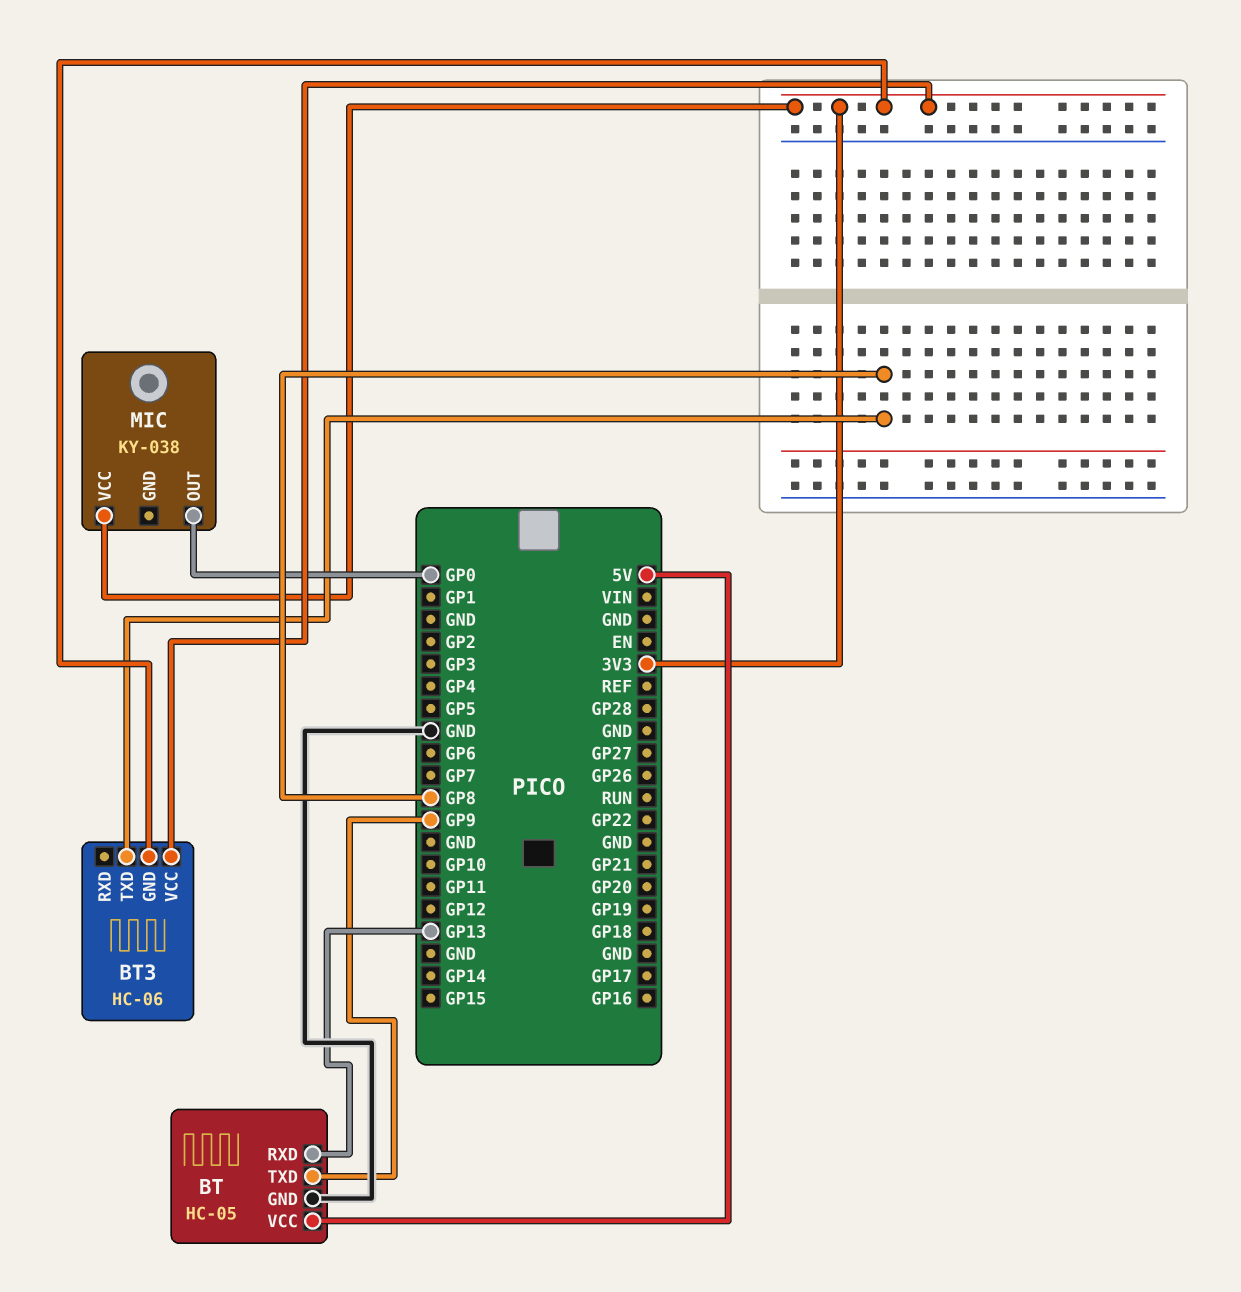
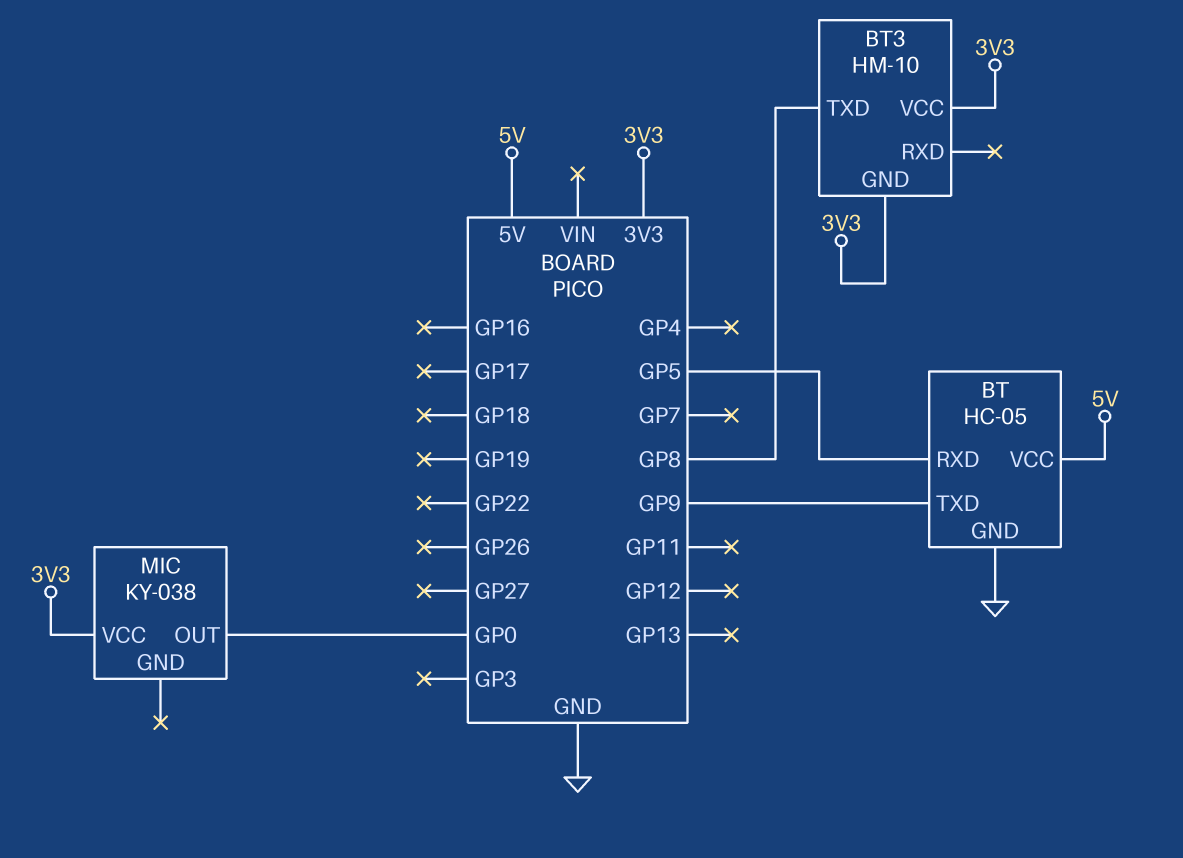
BT pin RXD: GP13 -> GP5
BT3: HC-06 -> HM-10

